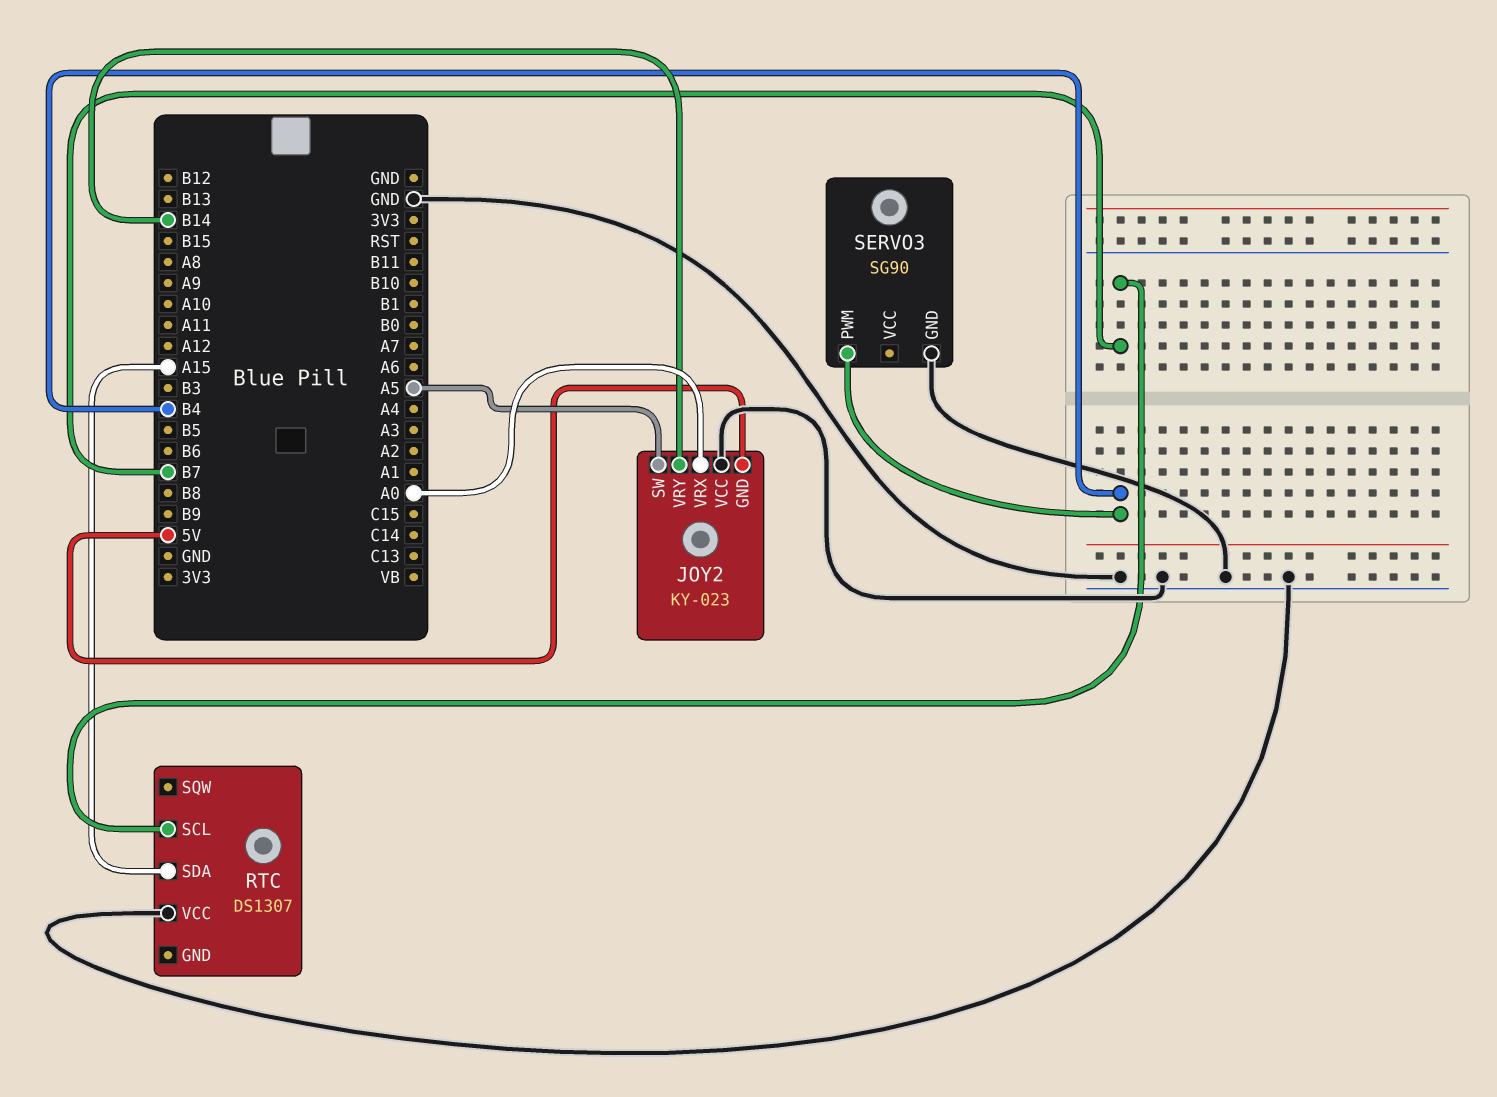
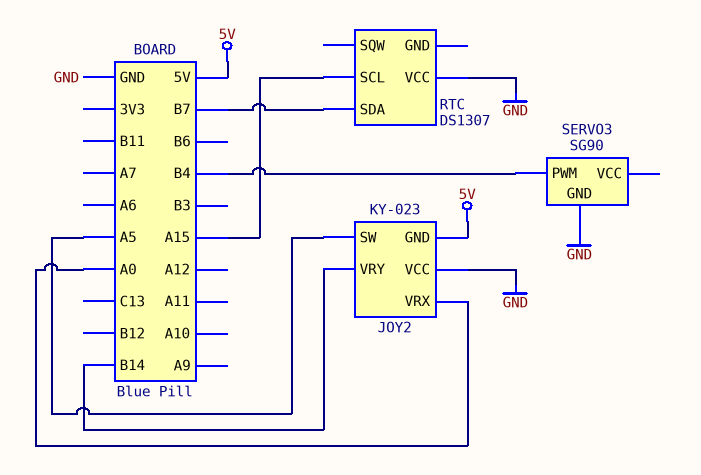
RTC pin SCL: B7 -> A15
RTC pin SDA: A15 -> B7

